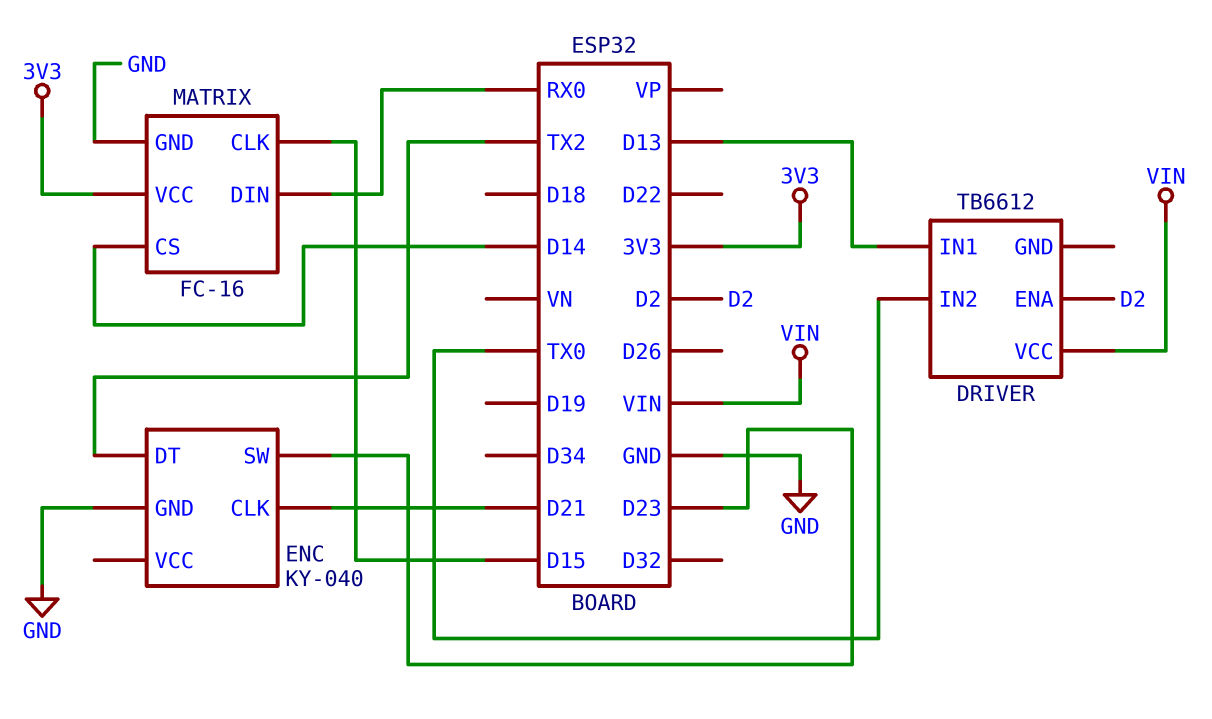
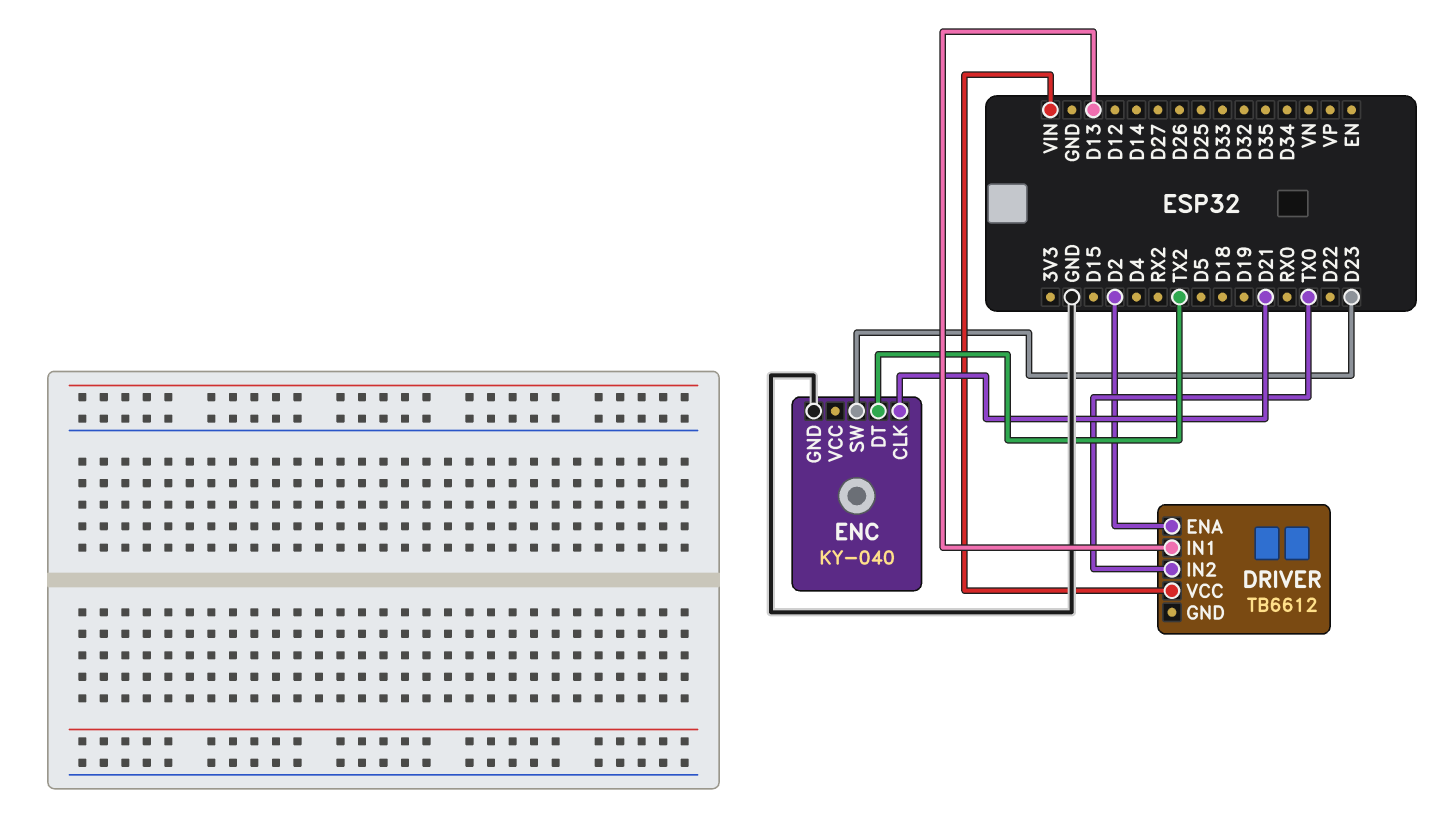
MATRIX: FC-16 -> none
MATRIX pin CLK: D15 -> none
MATRIX pin CS: D14 -> none
MATRIX pin DIN: RX0 -> none
MATRIX pin GND: GND -> none
MATRIX pin VCC: 3V3 -> none

